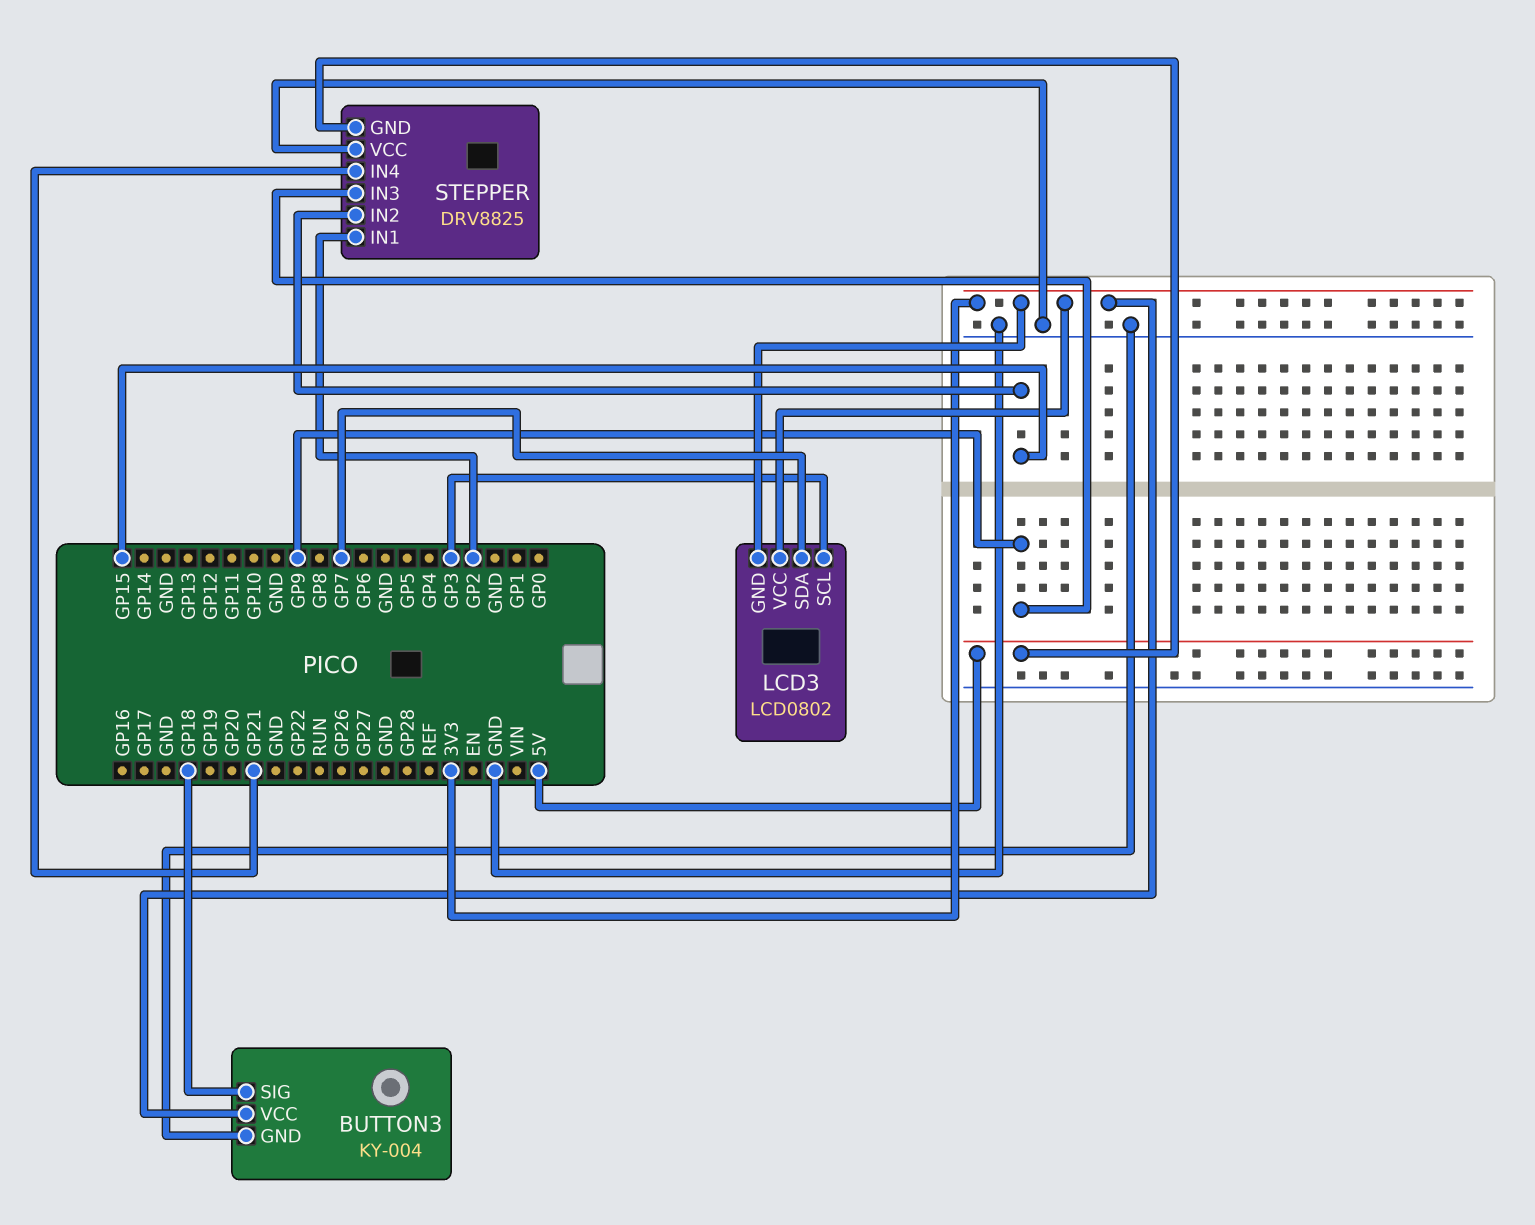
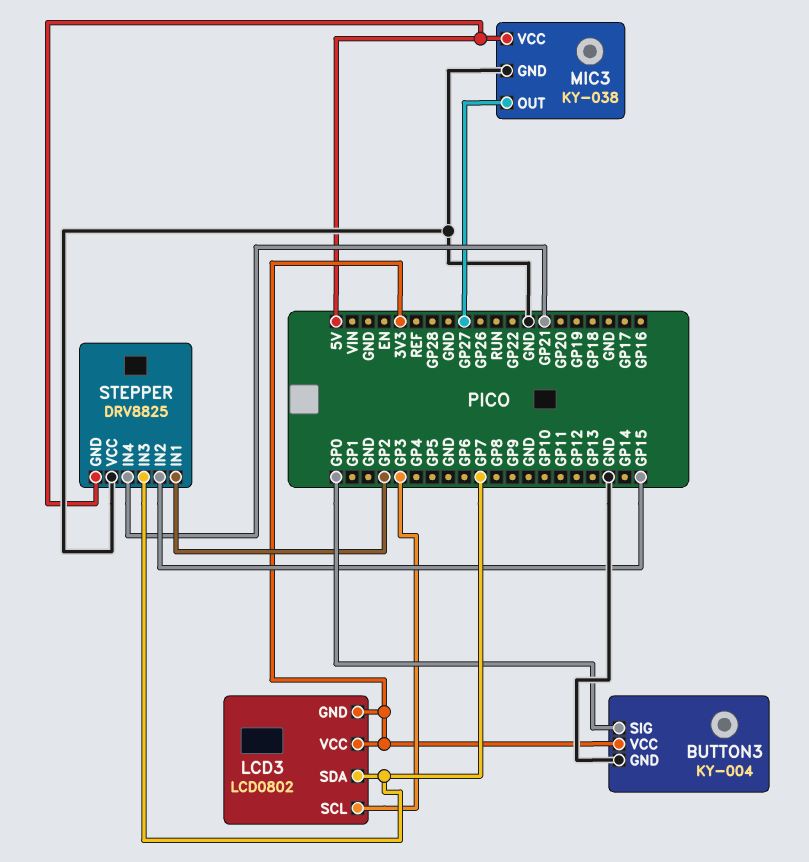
BUTTON3 pin SIG: GP18 -> GP0
MIC3: none -> KY-038
MIC3 pin GND: none -> GND
MIC3 pin OUT: none -> GP27
MIC3 pin VCC: none -> 5V
STEPPER pin IN3: GP9 -> GP7

